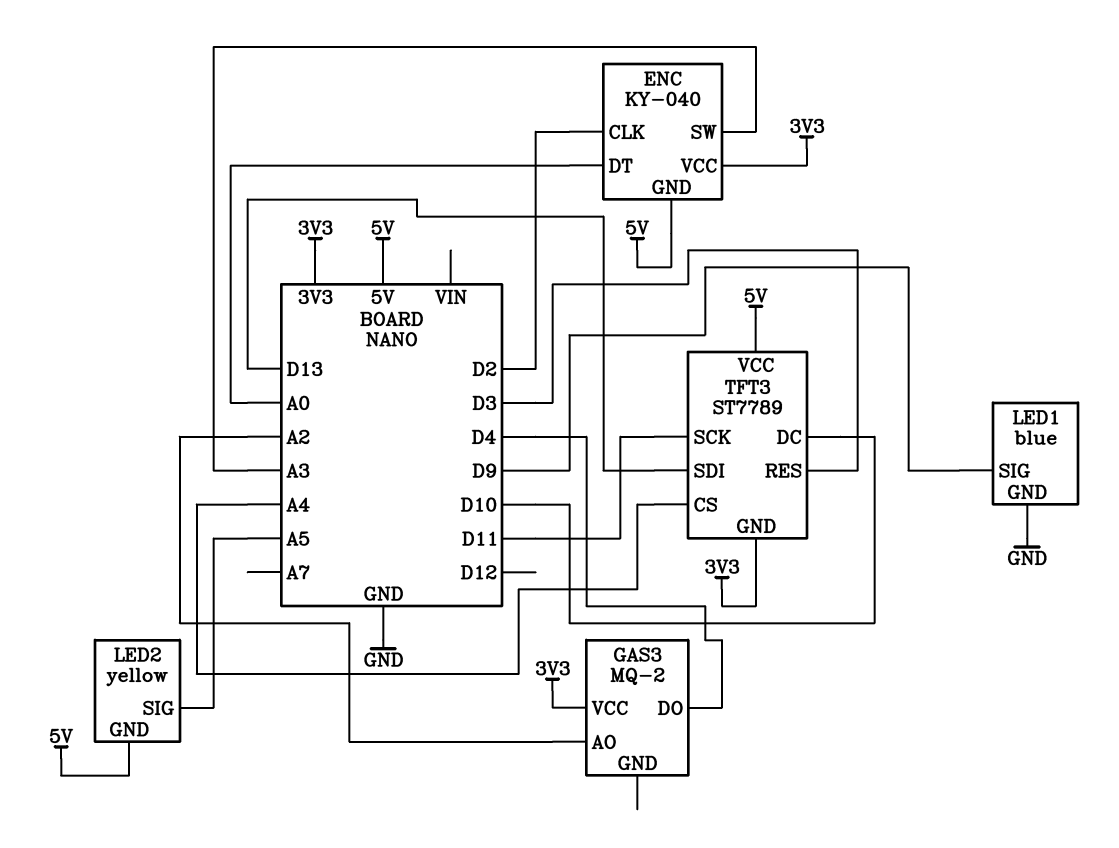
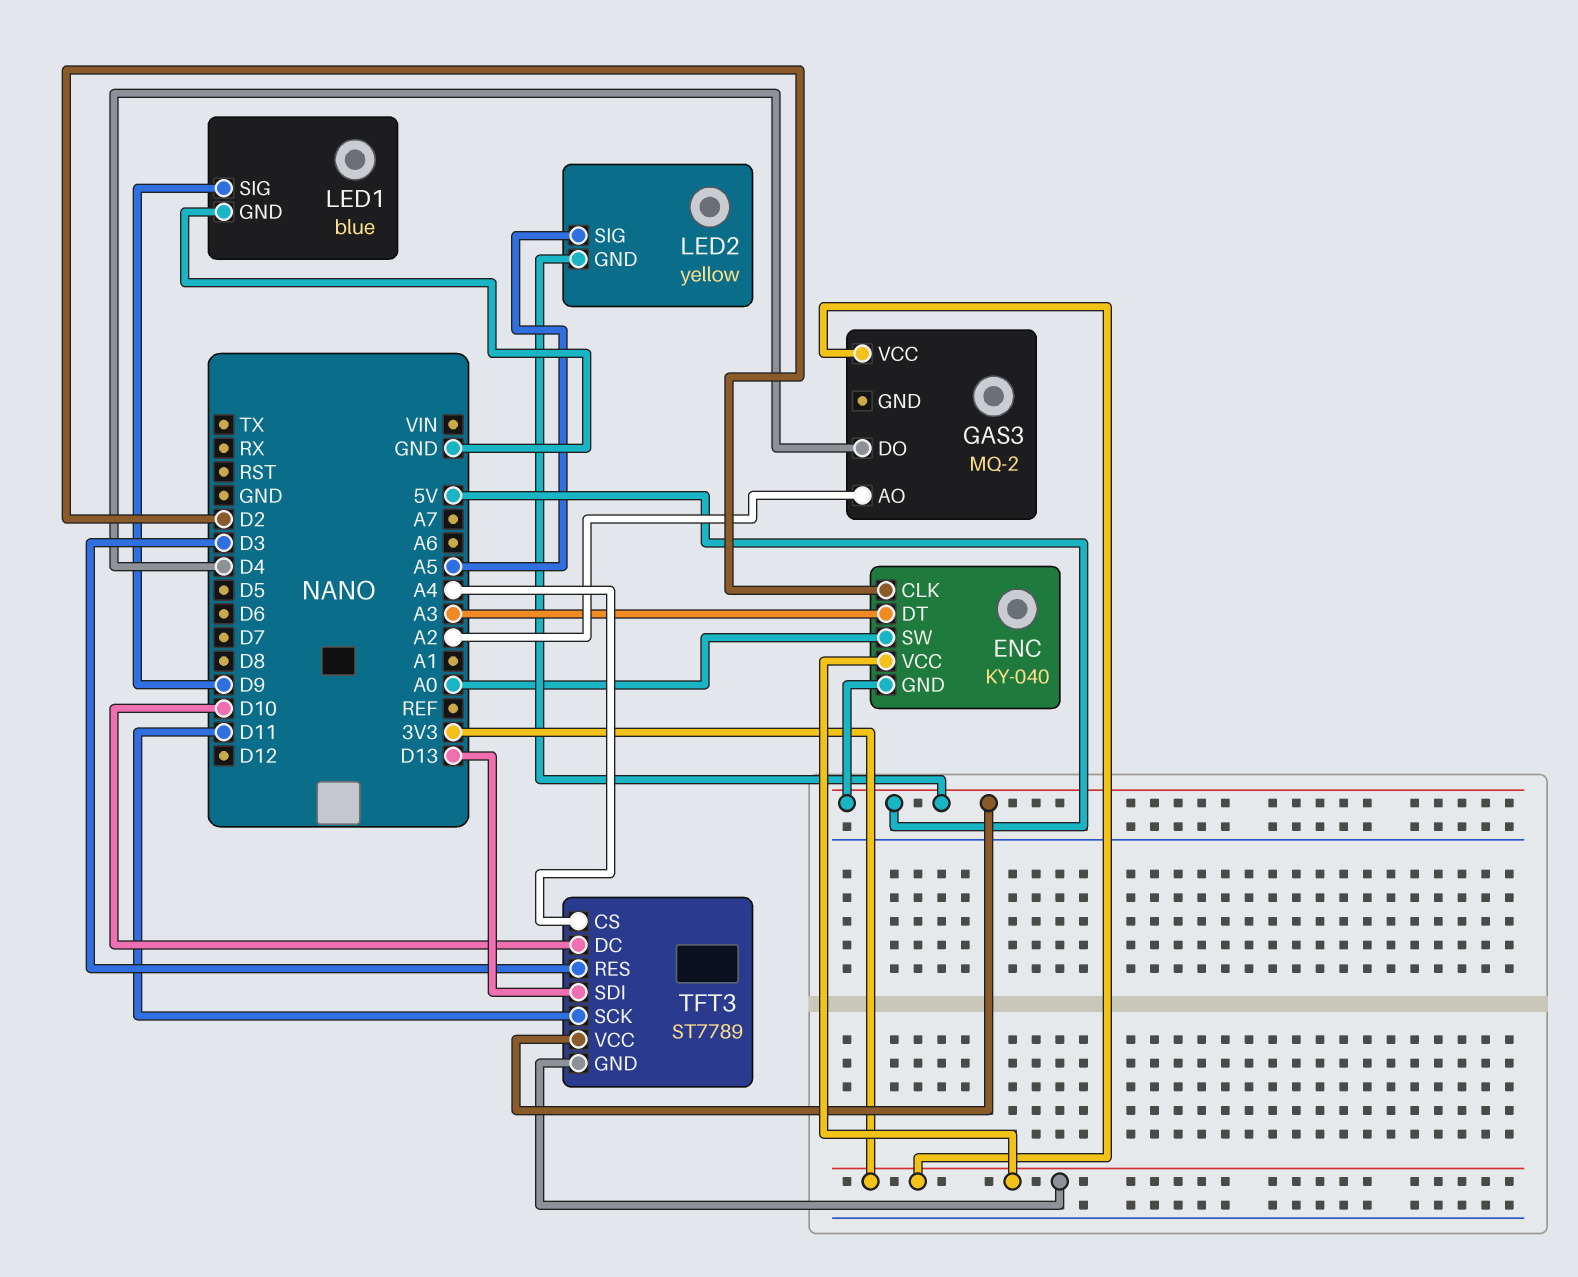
ENC pin DT: A0 -> A3
ENC pin SW: A3 -> A0

